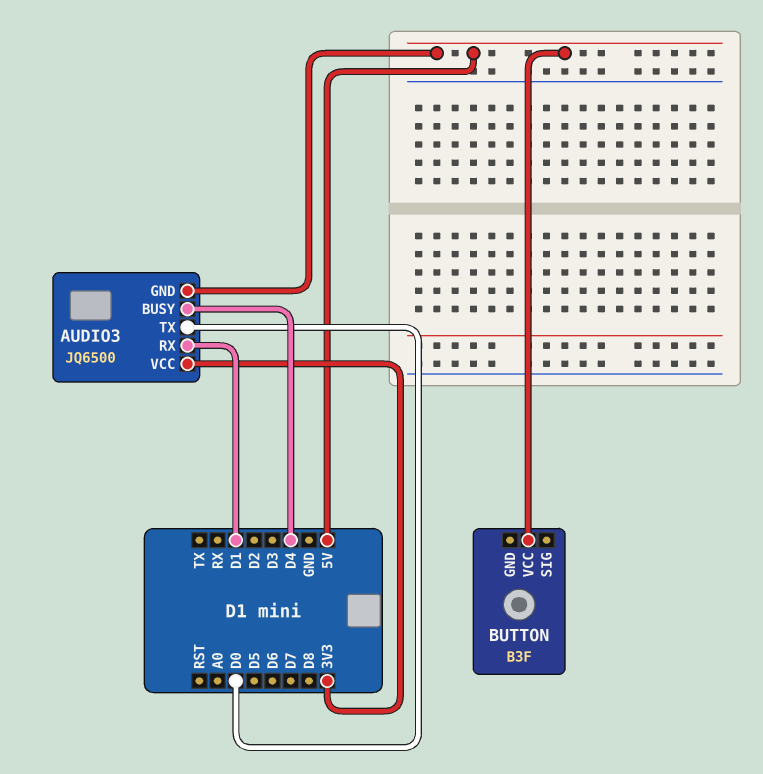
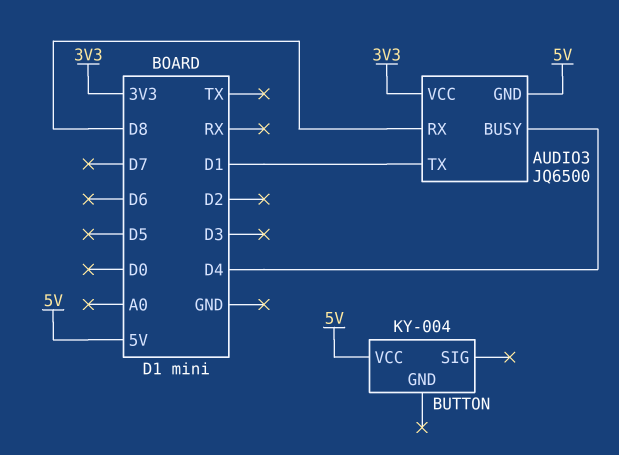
AUDIO3 pin RX: D1 -> D8
AUDIO3 pin TX: D0 -> D1
BUTTON: B3F -> KY-004

